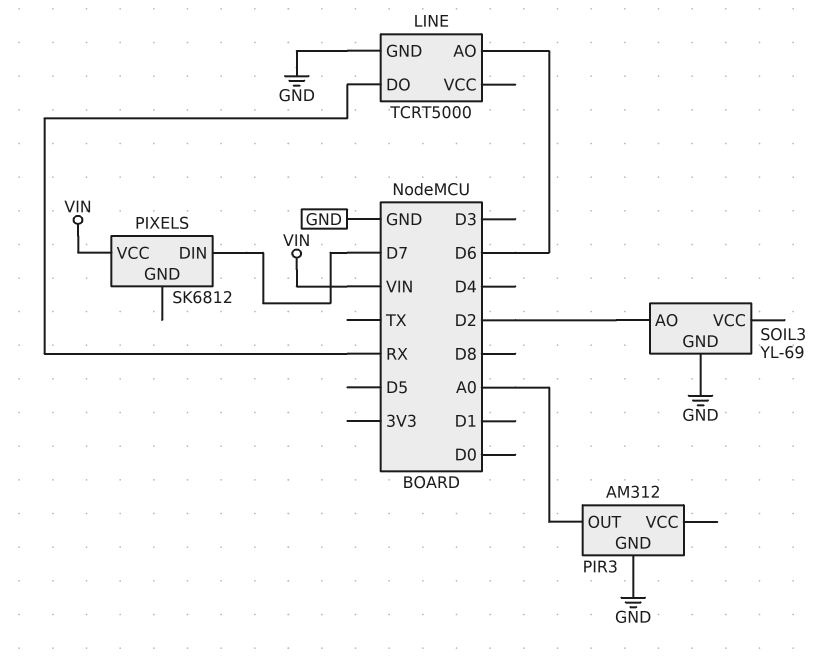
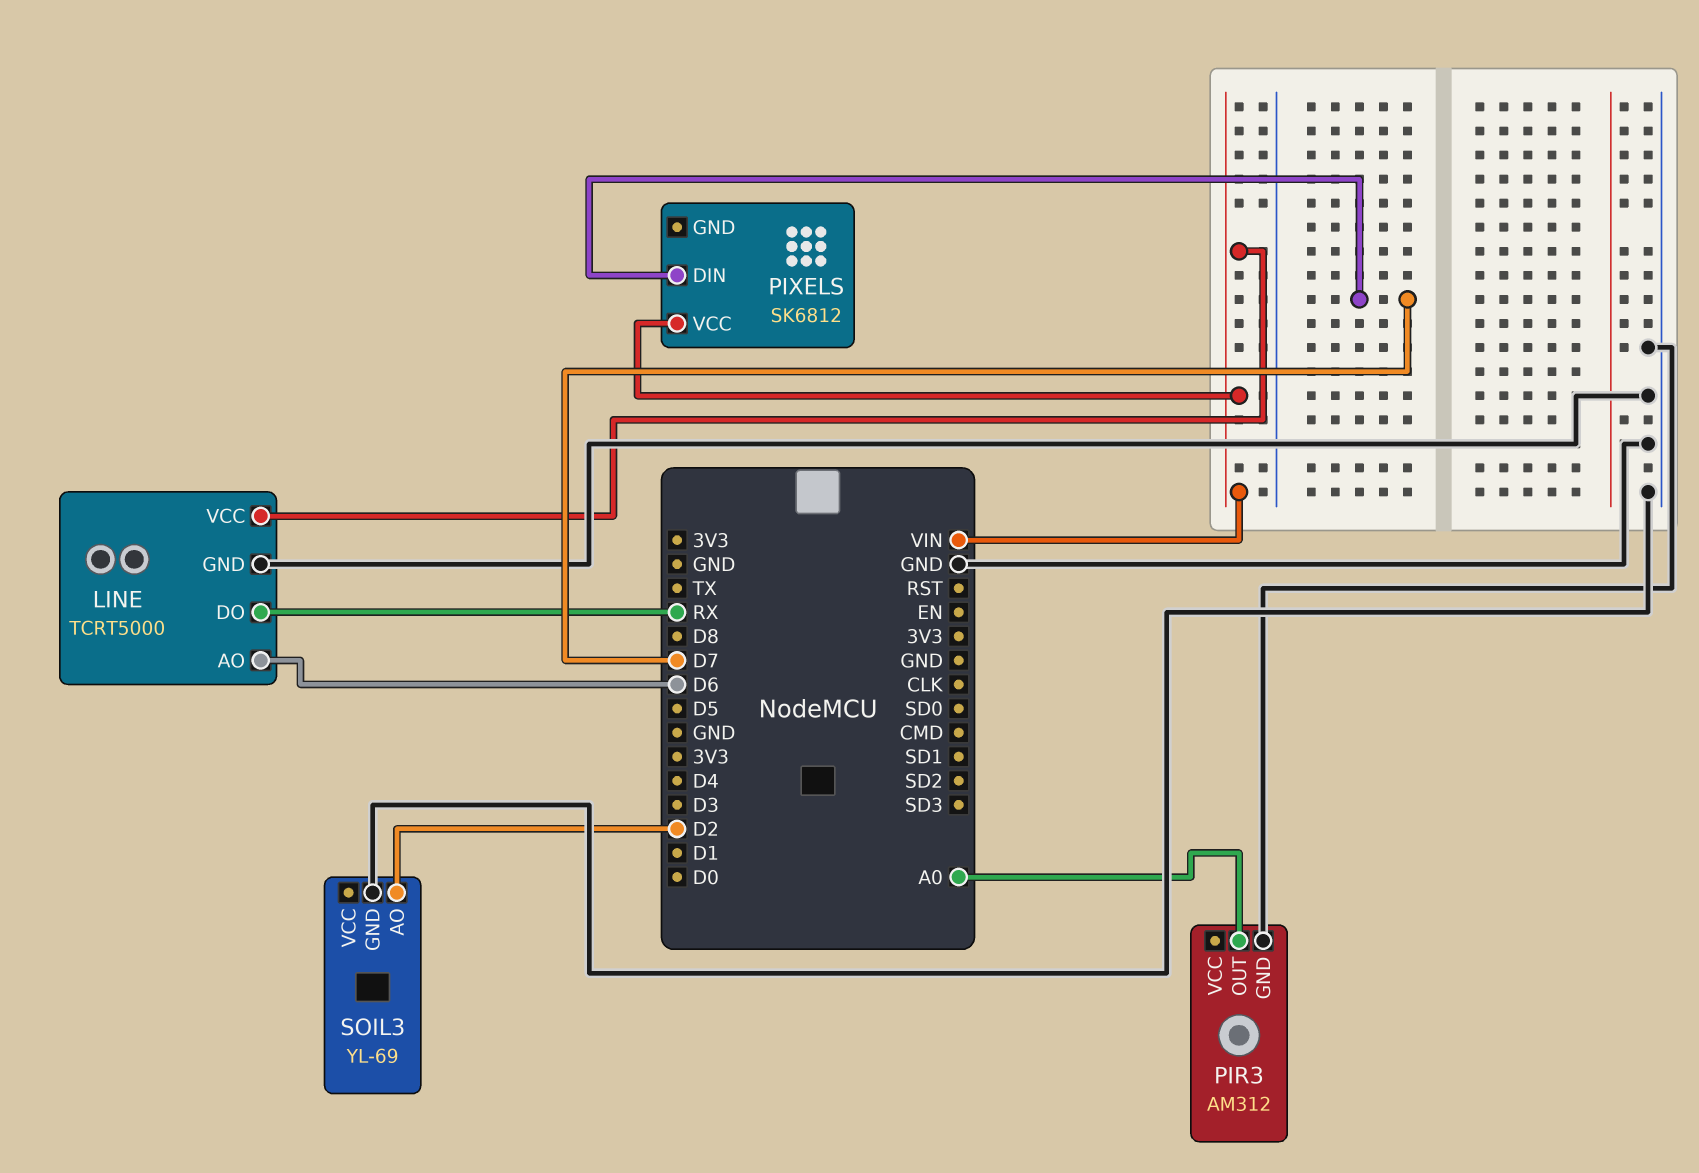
LINE pin VCC: none -> VIN

